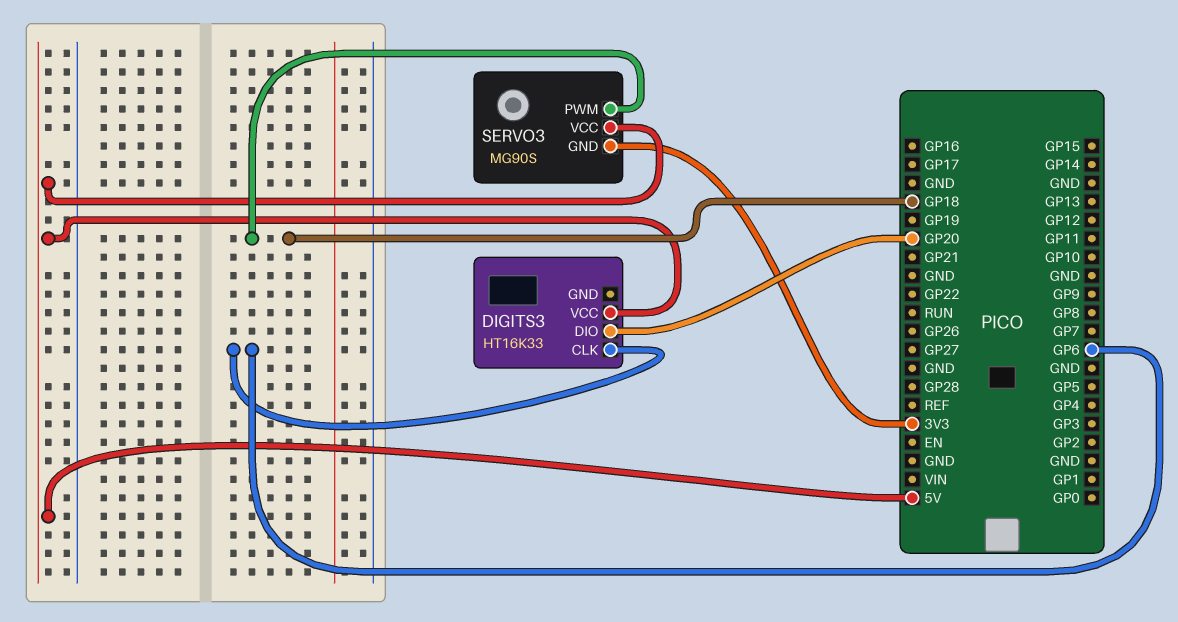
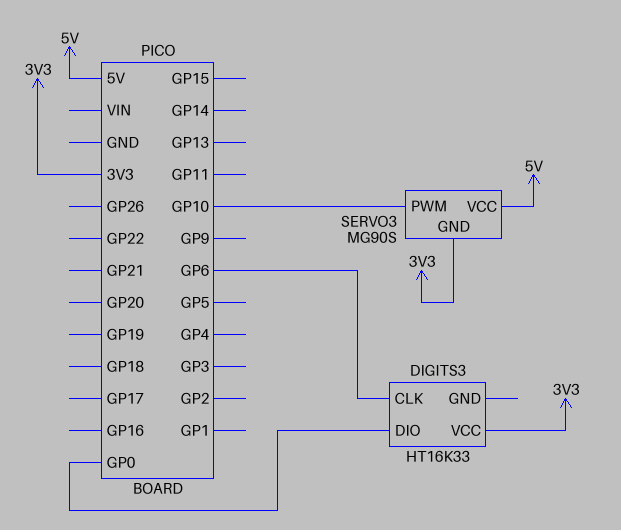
DIGITS3 pin DIO: GP20 -> GP0
DIGITS3 pin VCC: 5V -> 3V3
SERVO3 pin PWM: GP18 -> GP10

